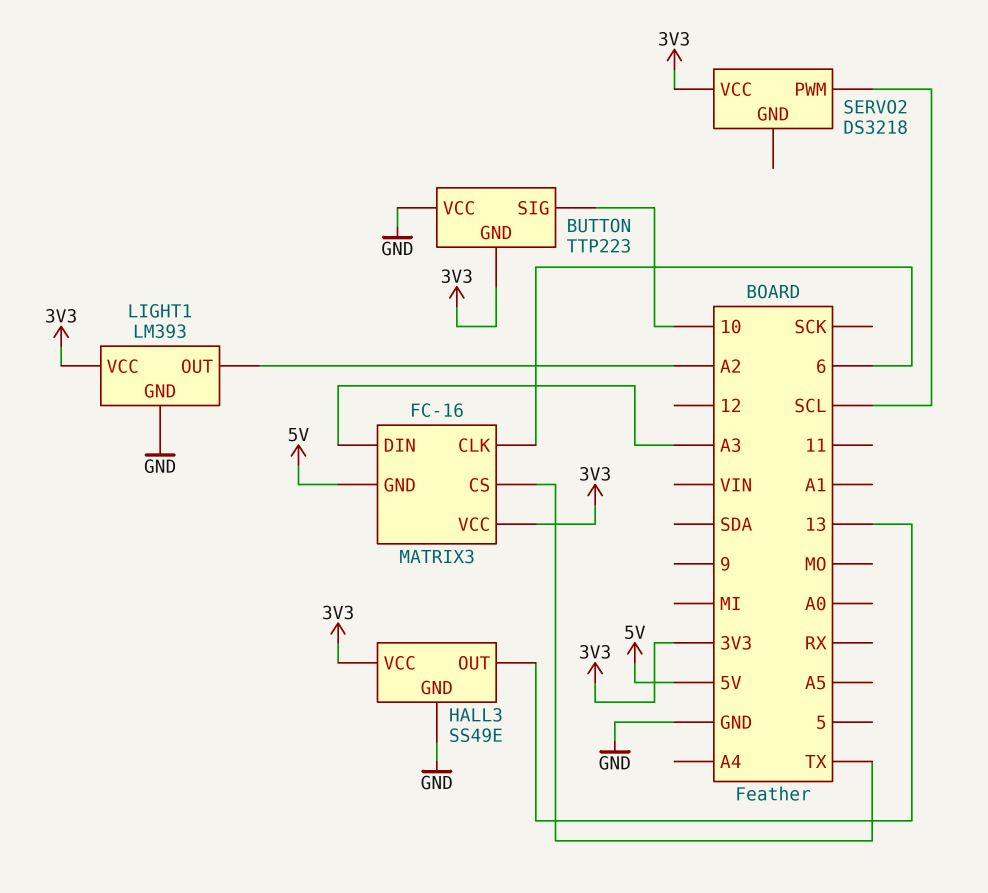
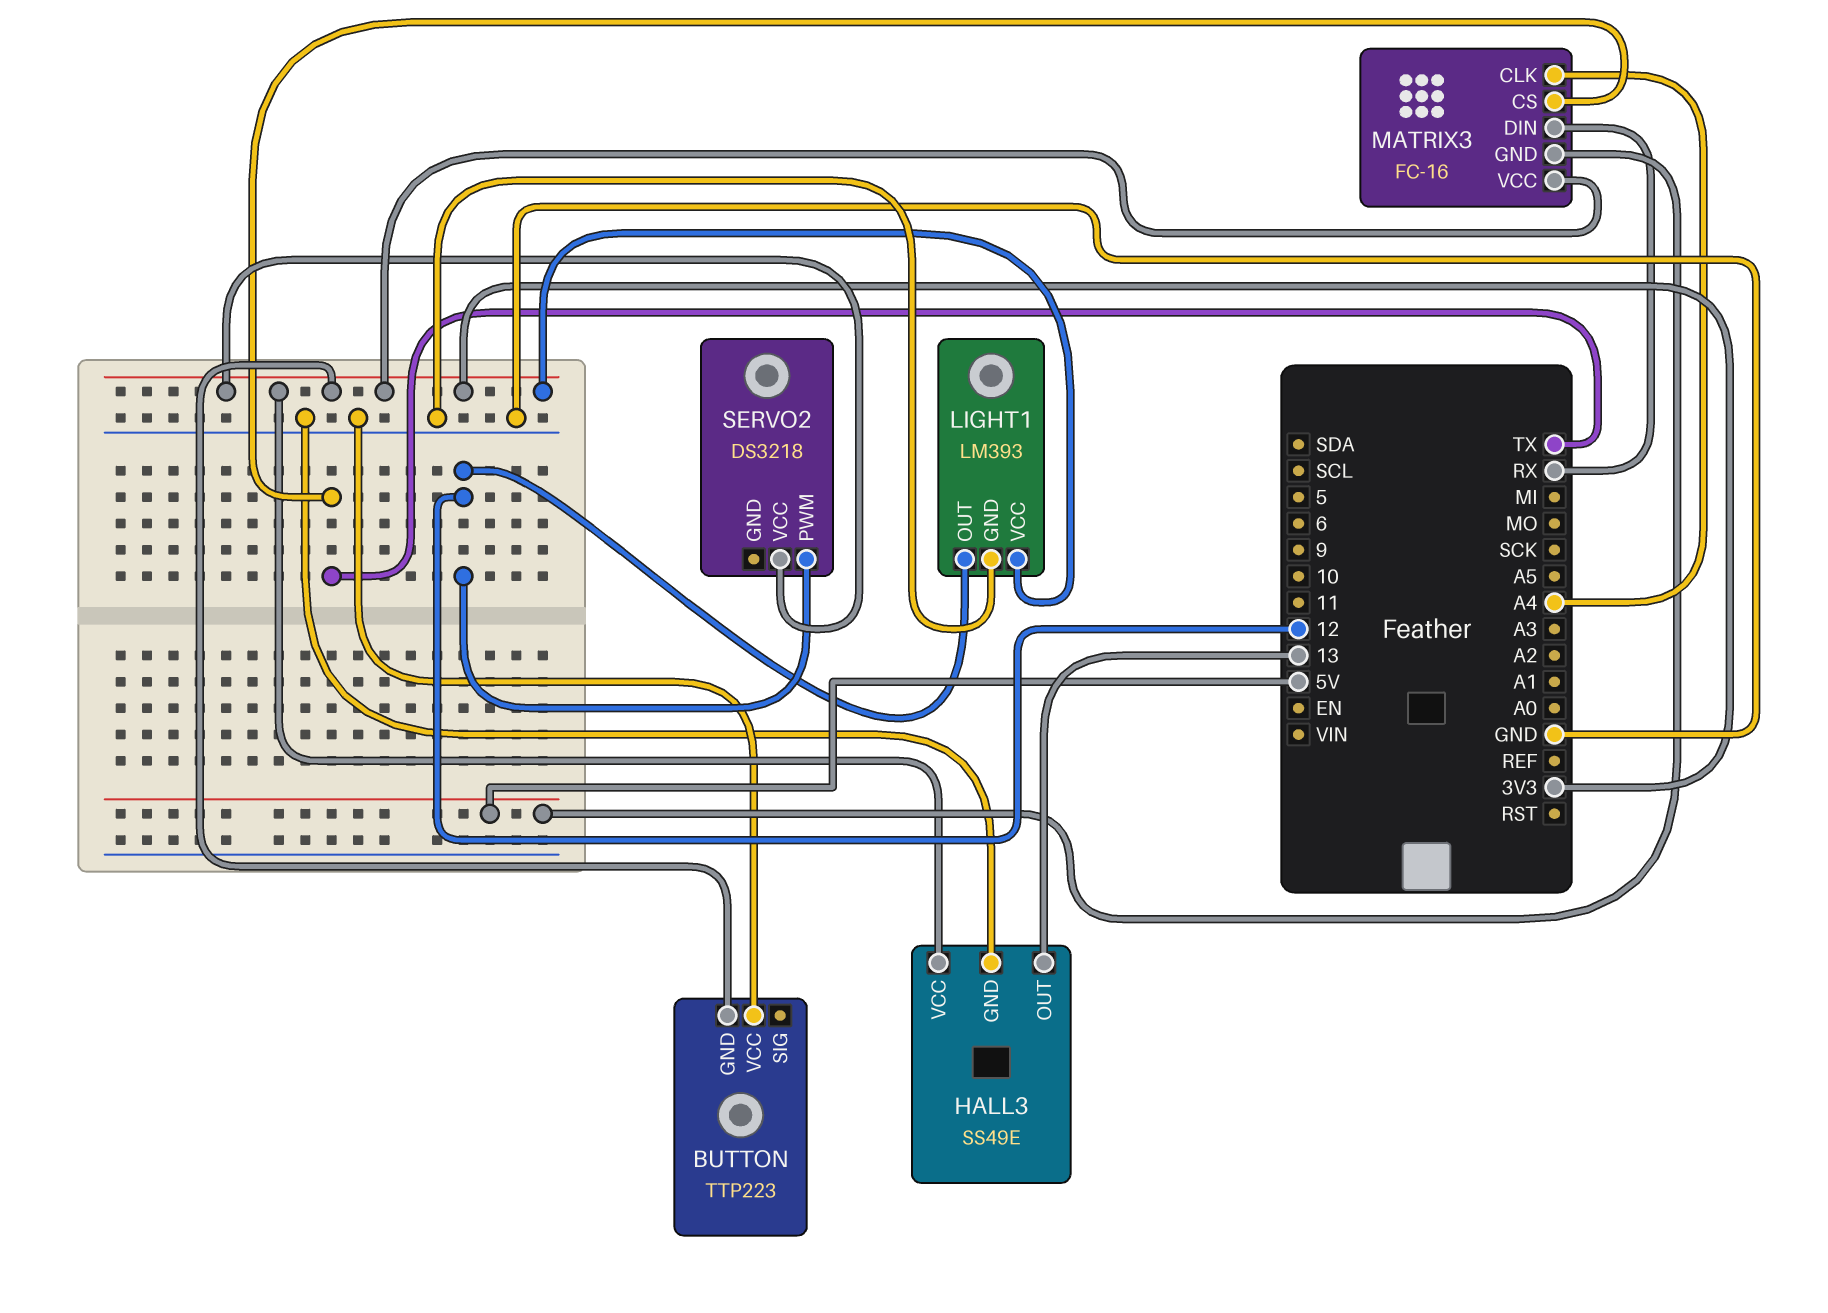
BUTTON pin SIG: 10 -> none
LIGHT1 pin OUT: A2 -> 12
MATRIX3 pin CLK: 6 -> A4
MATRIX3 pin DIN: A3 -> RX
SERVO2 pin PWM: SCL -> 12

